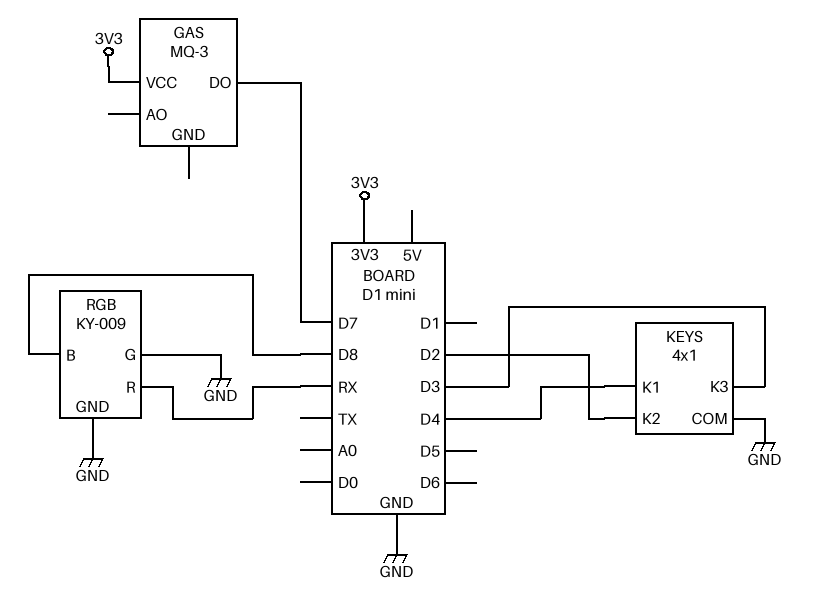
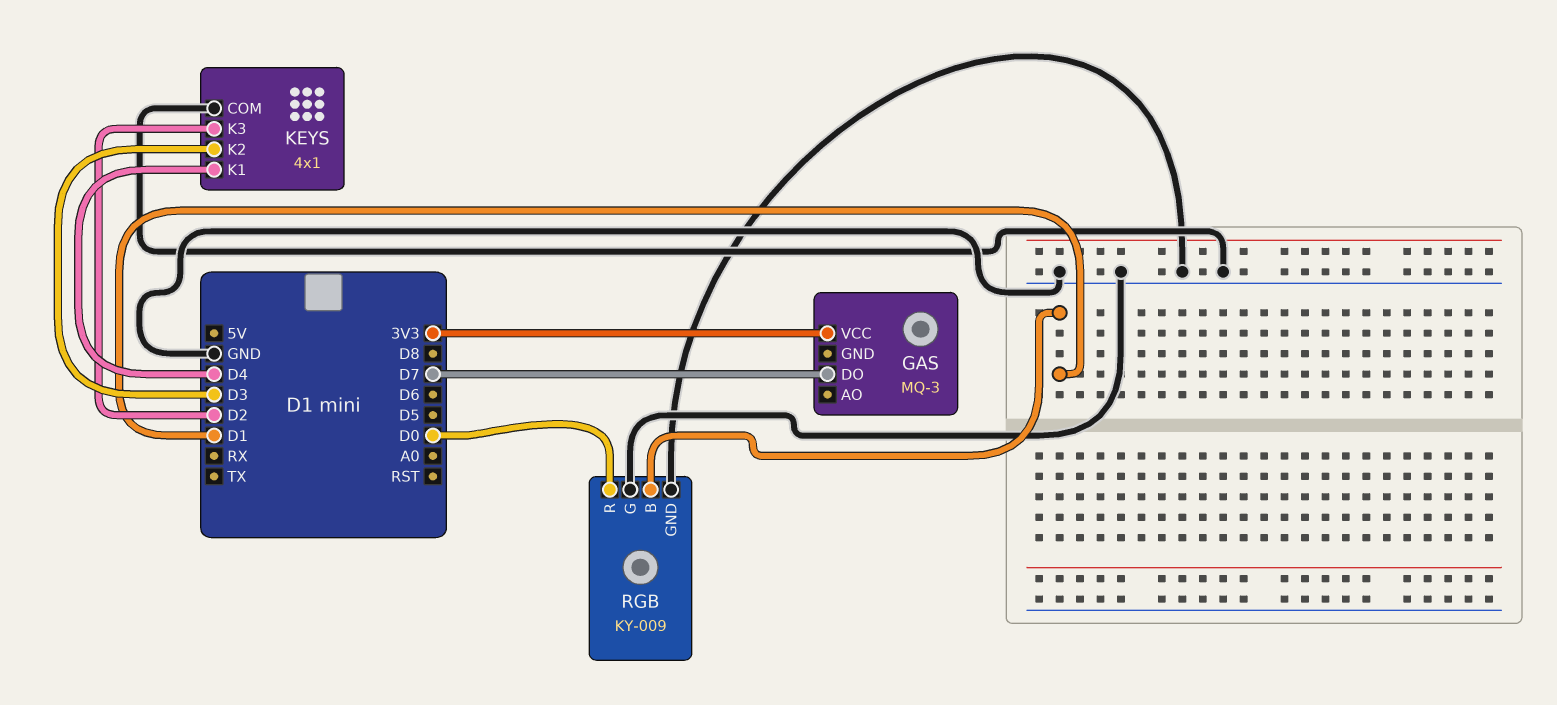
KEYS pin K2: D2 -> D3
KEYS pin K3: D3 -> D2
RGB pin B: D8 -> D1
RGB pin R: RX -> D0

